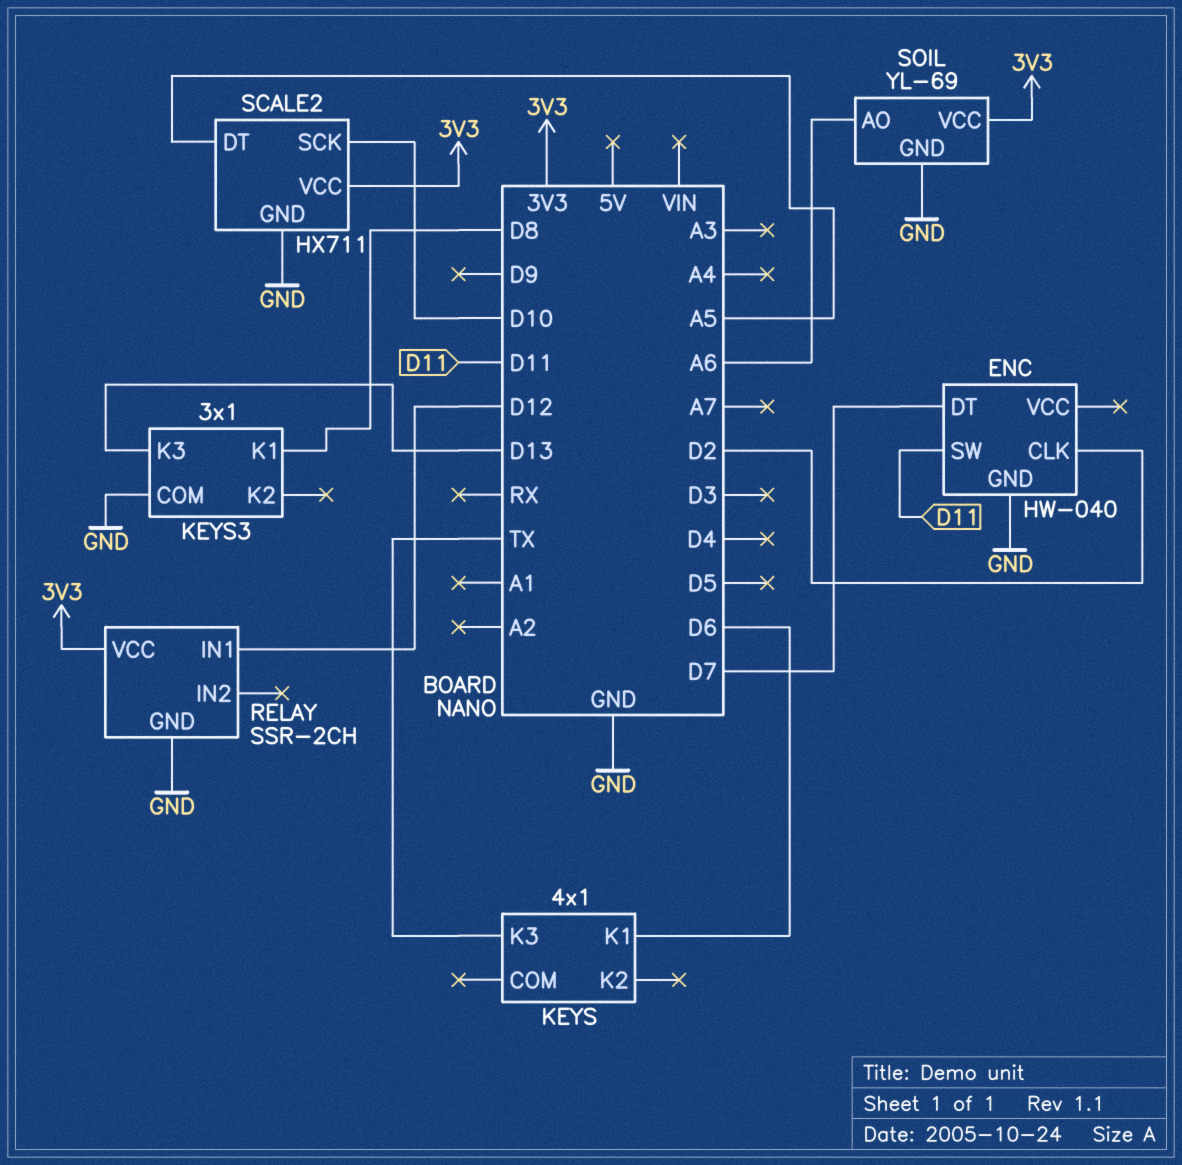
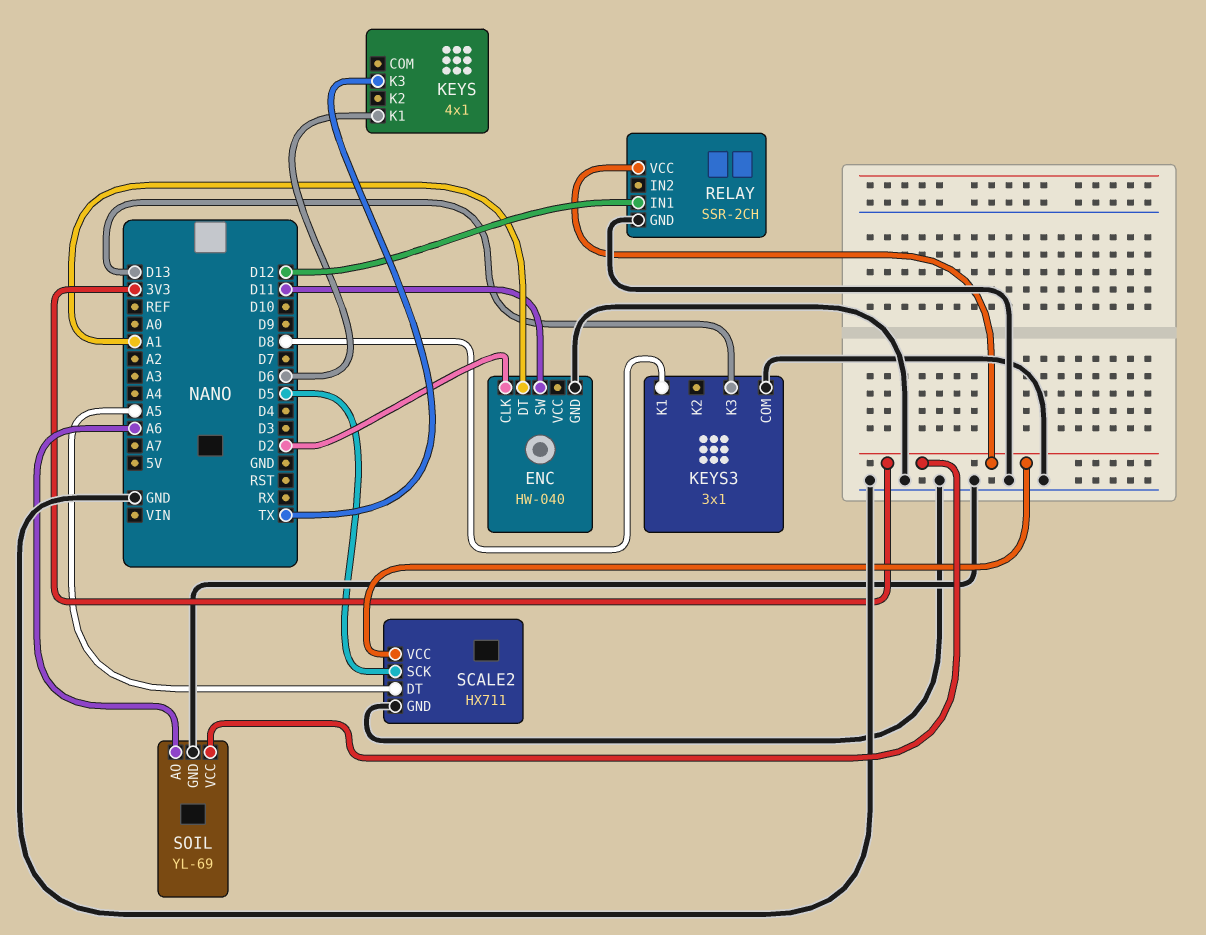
ENC pin DT: D7 -> A1
SCALE2 pin SCK: D10 -> D5

